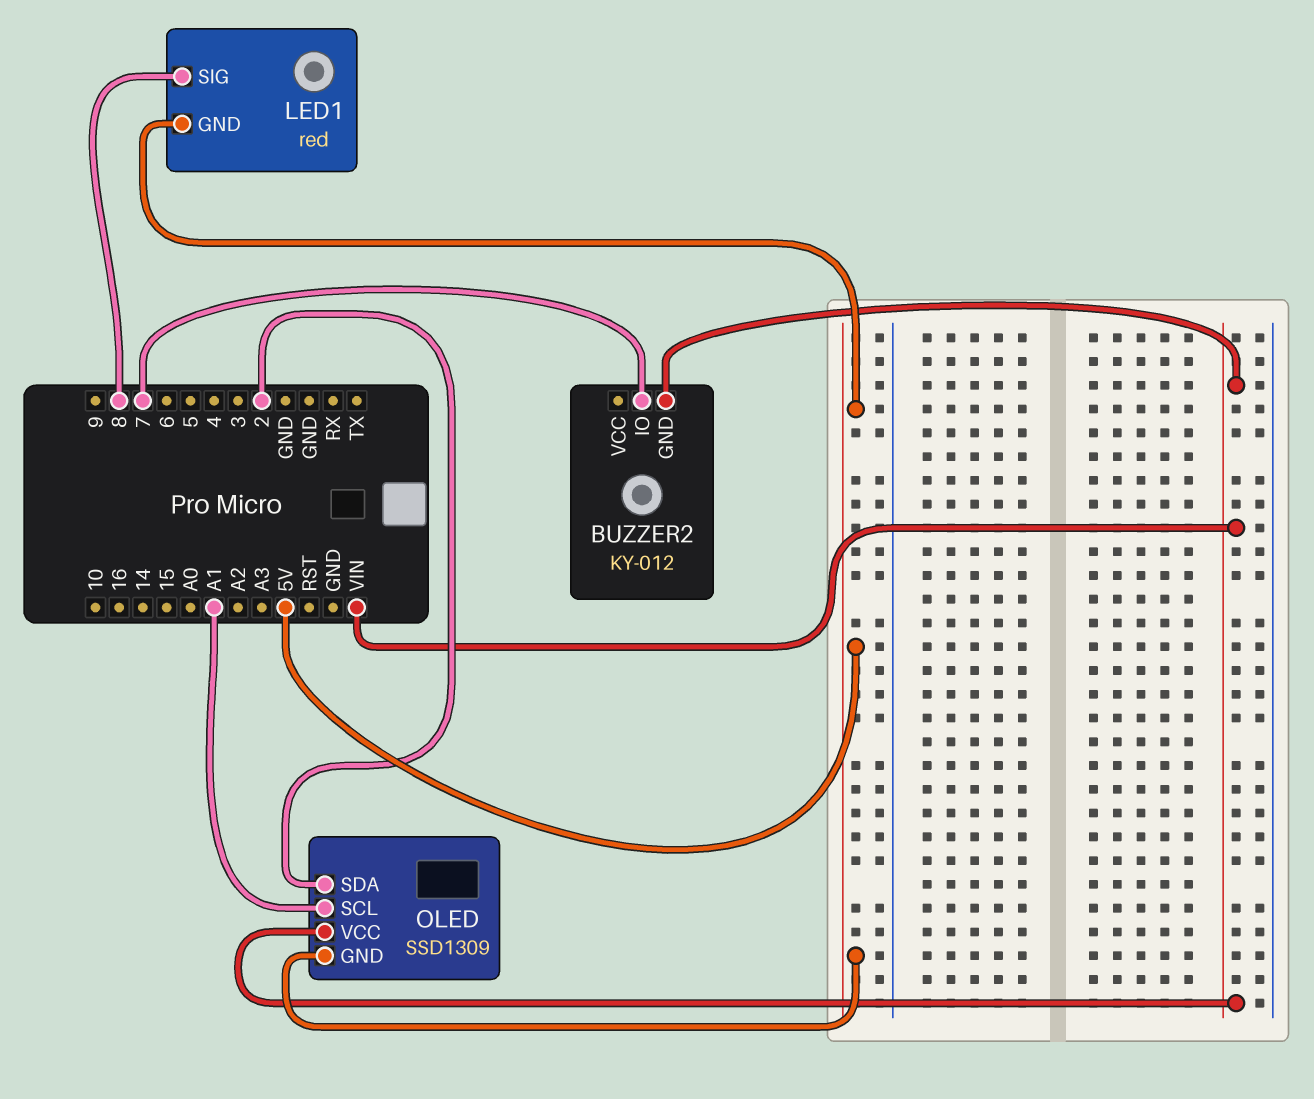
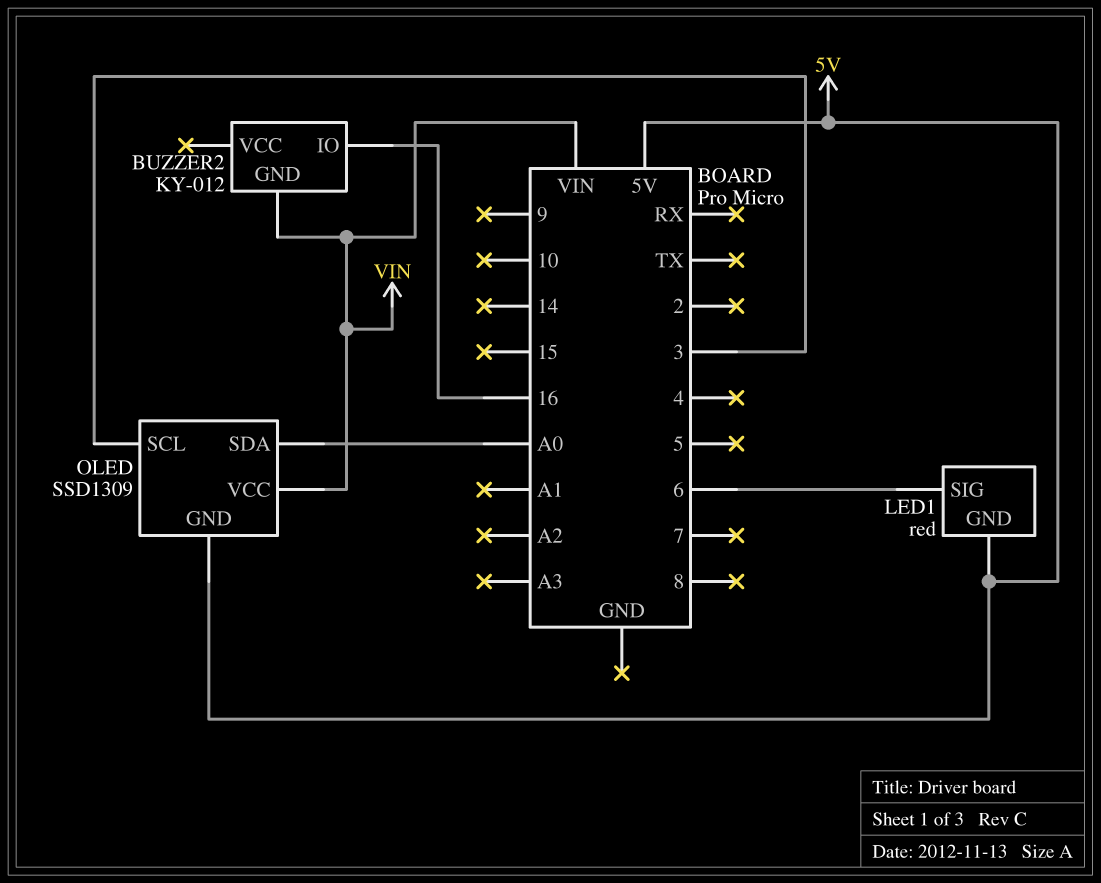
BUZZER2 pin IO: 7 -> 16
LED1 pin SIG: 8 -> 6
OLED pin SCL: A1 -> 3
OLED pin SDA: 2 -> A0

